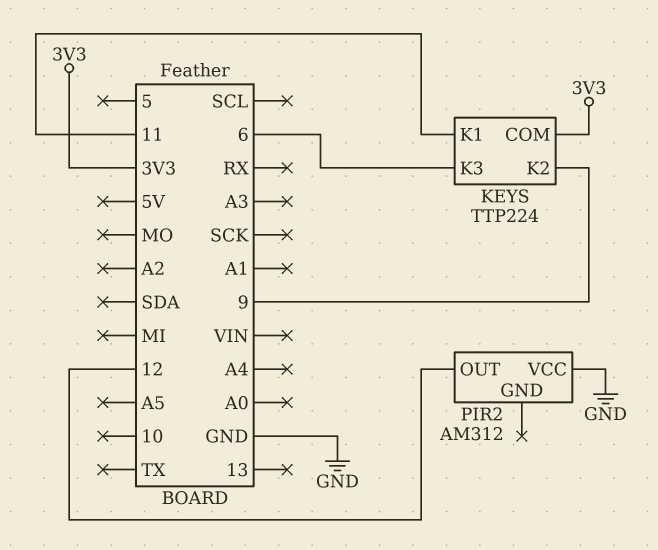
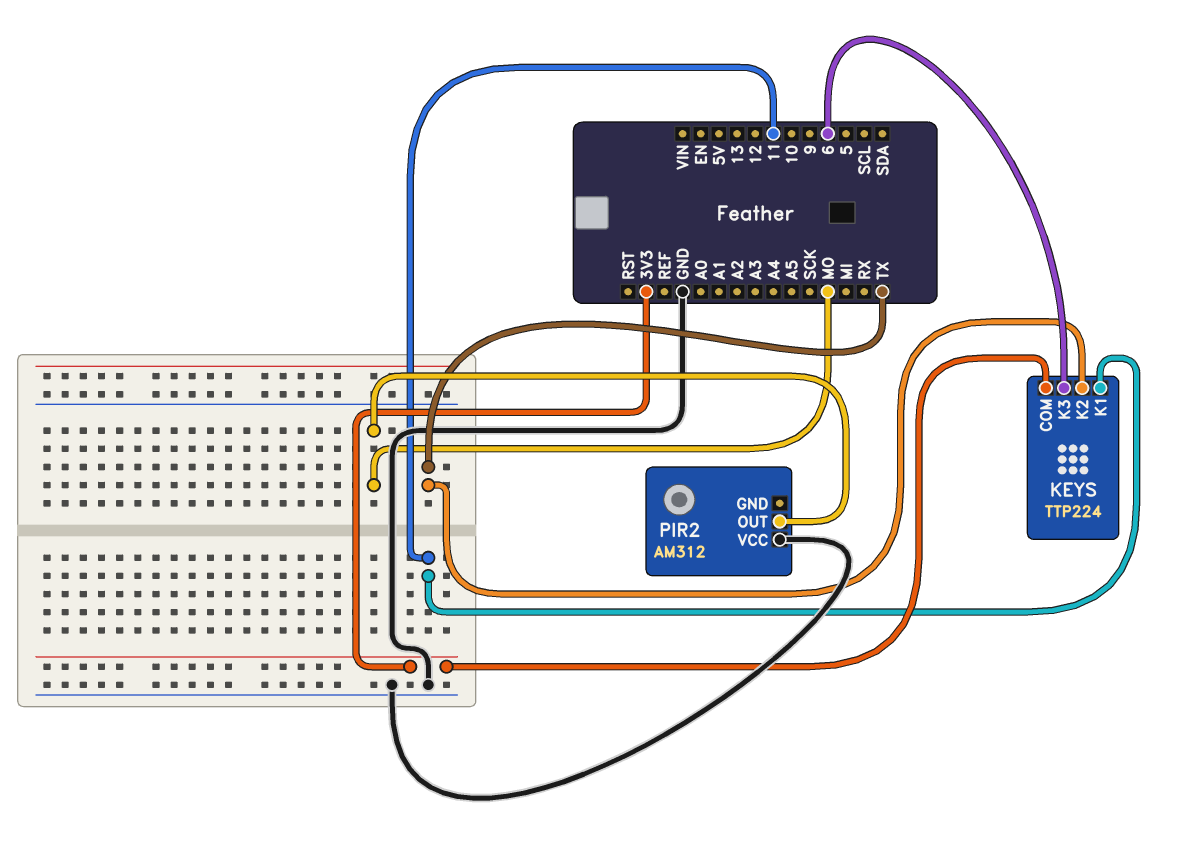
KEYS pin K2: 9 -> TX
PIR2 pin OUT: 12 -> MO

